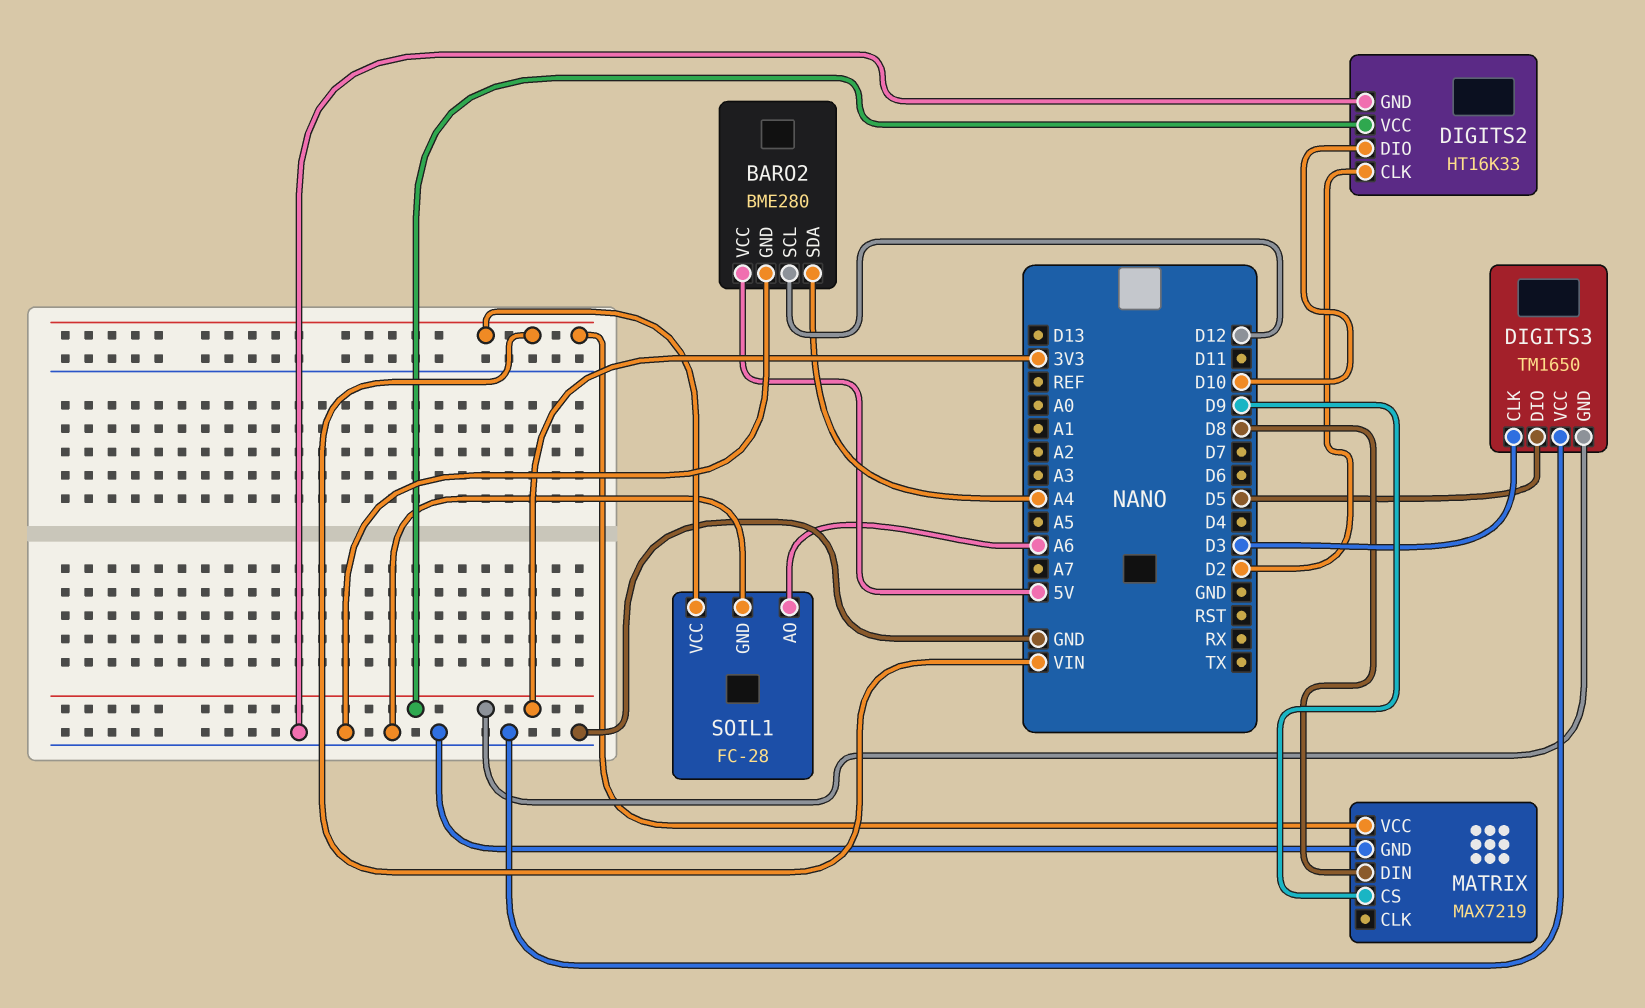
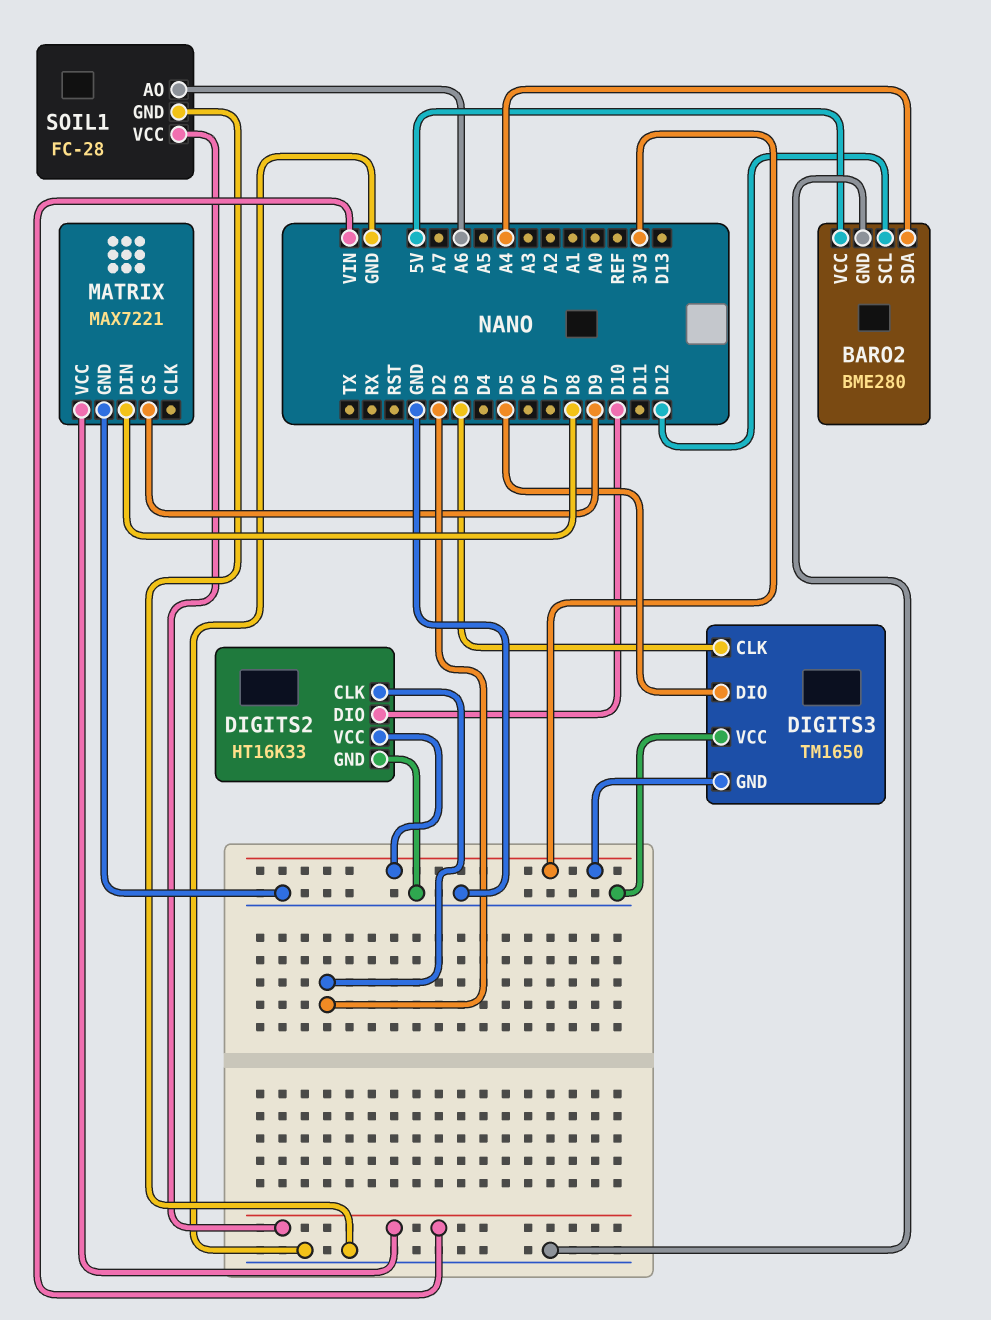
MATRIX: MAX7219 -> MAX7221

